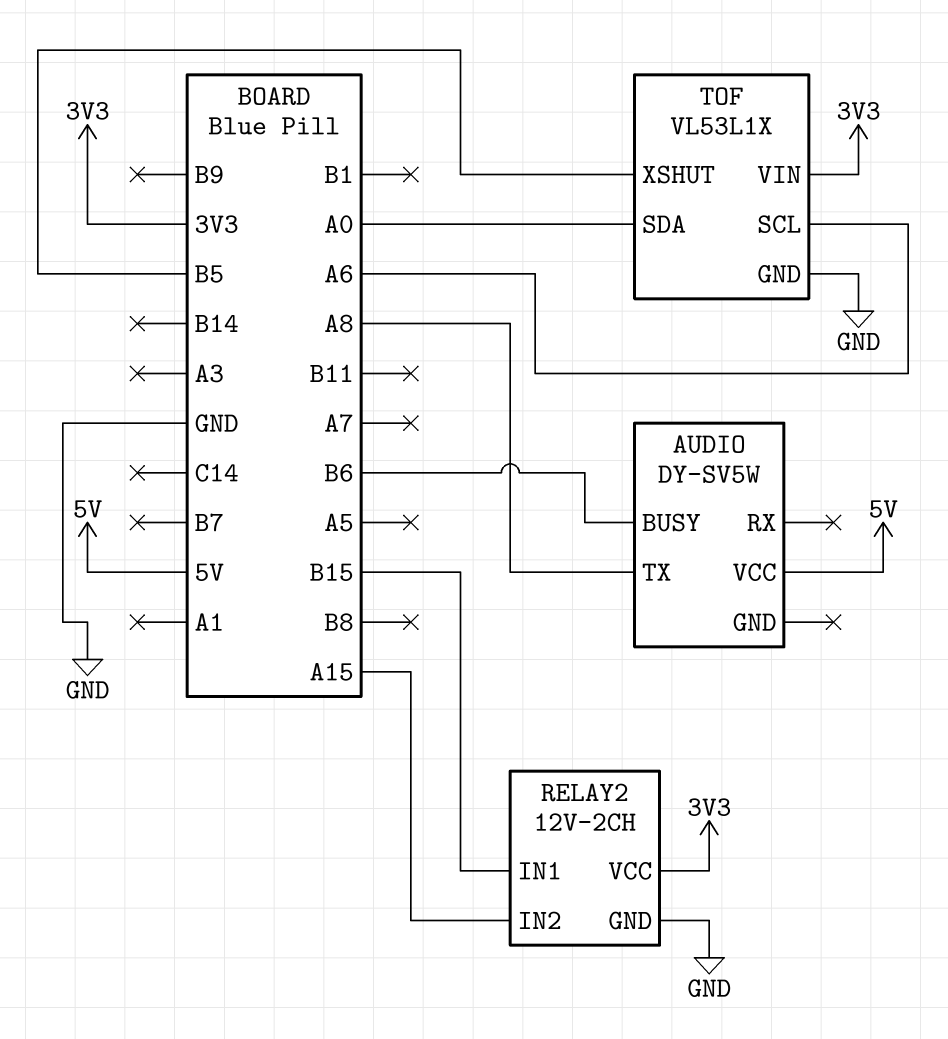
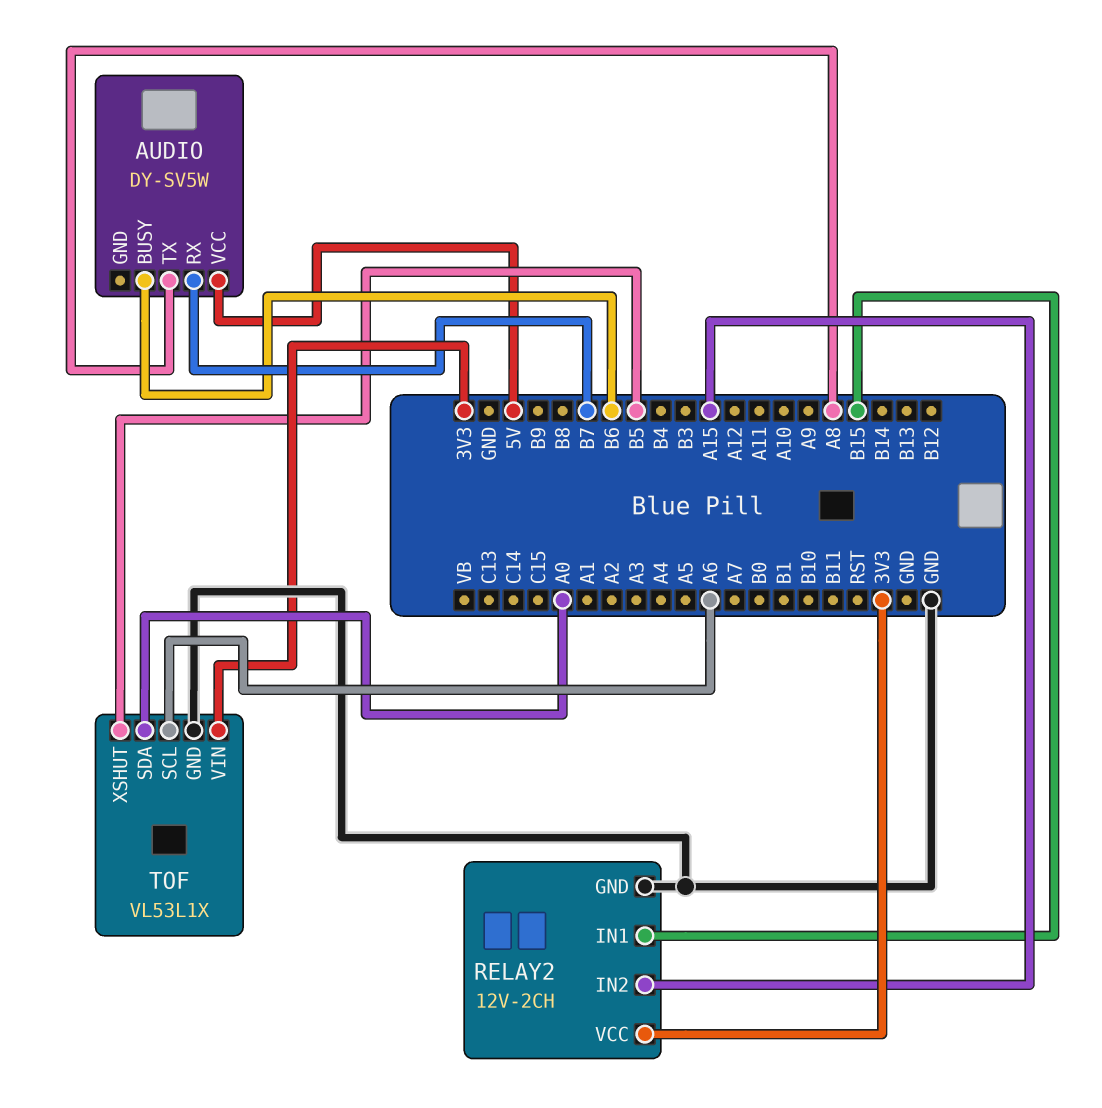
AUDIO pin RX: none -> B7

